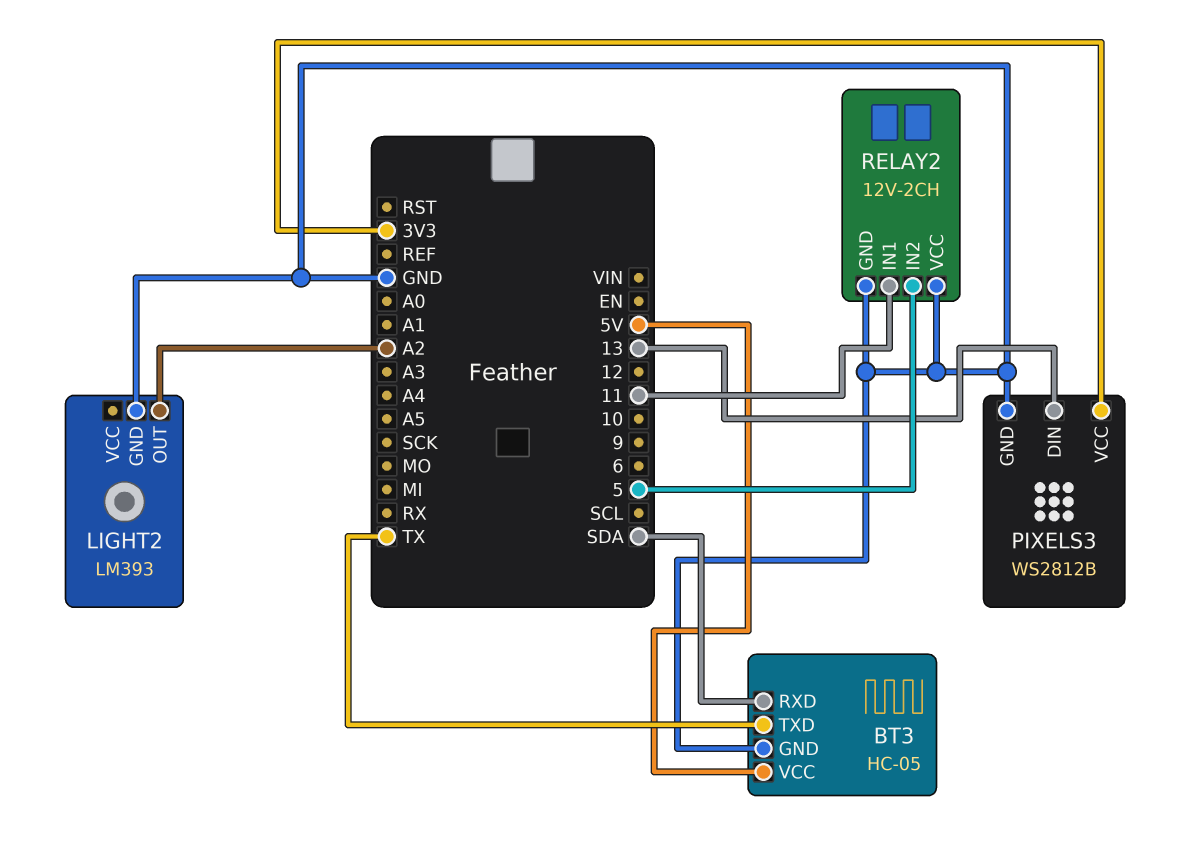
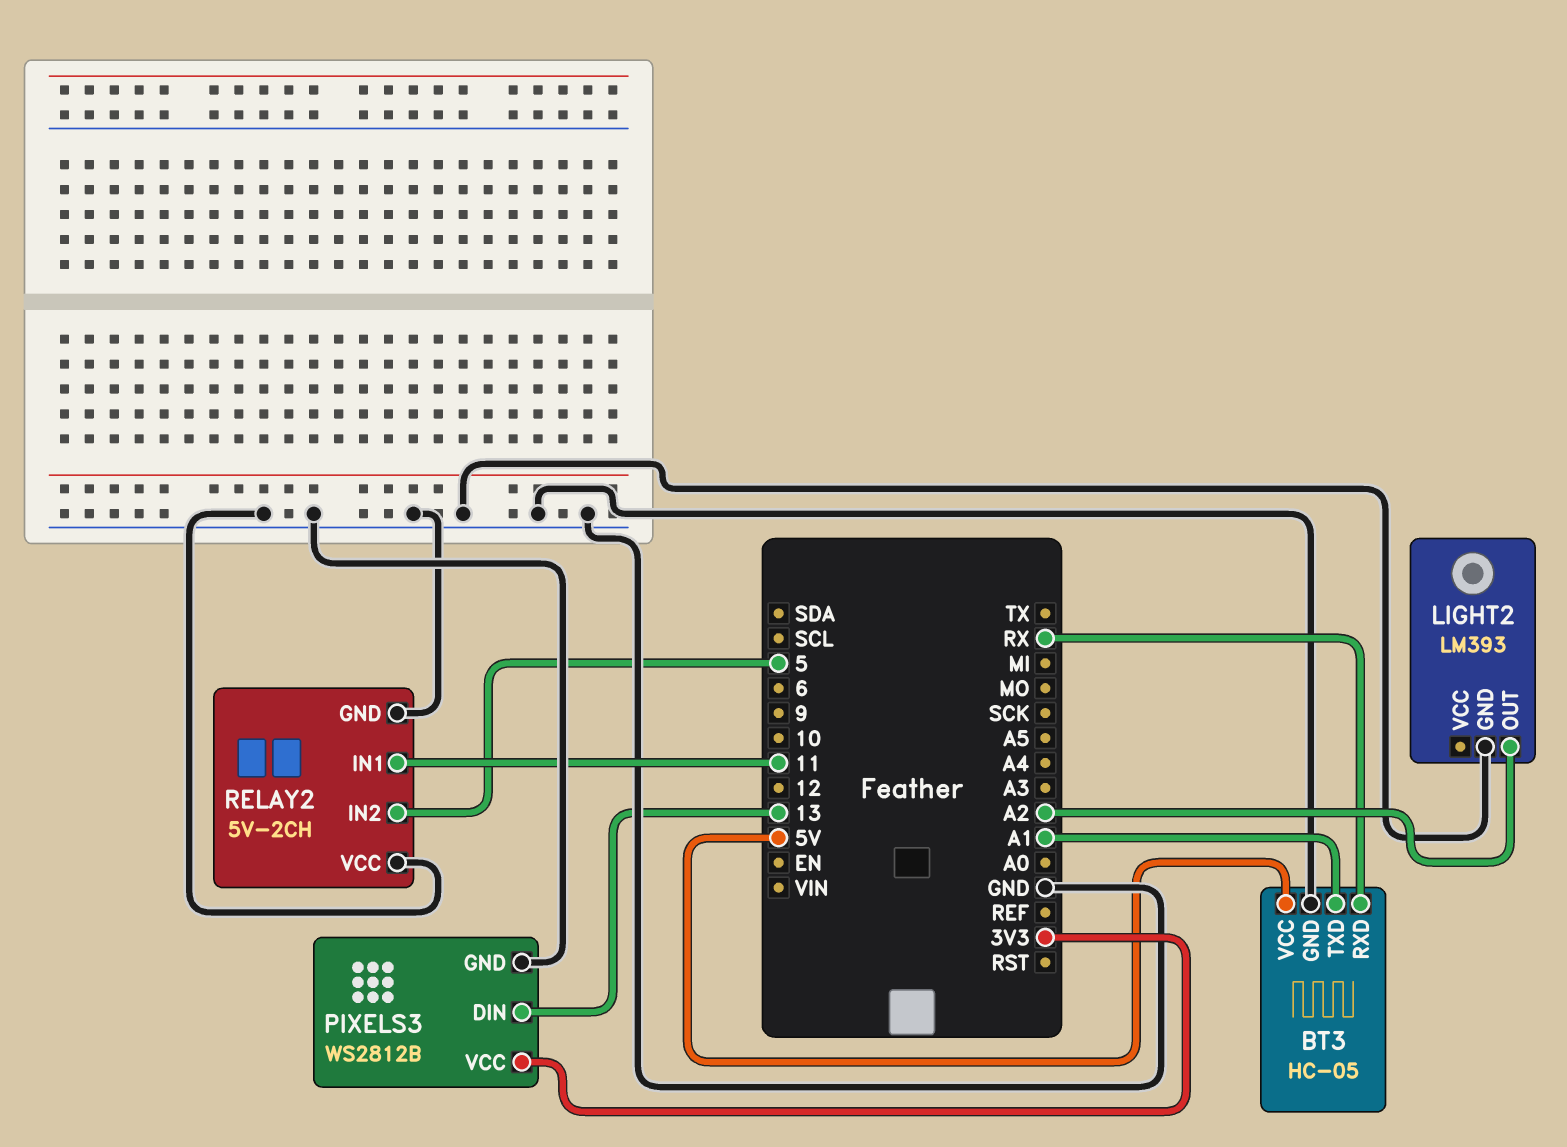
BT3 pin RXD: SDA -> RX
BT3 pin TXD: TX -> A1
RELAY2: 12V-2CH -> 5V-2CH

